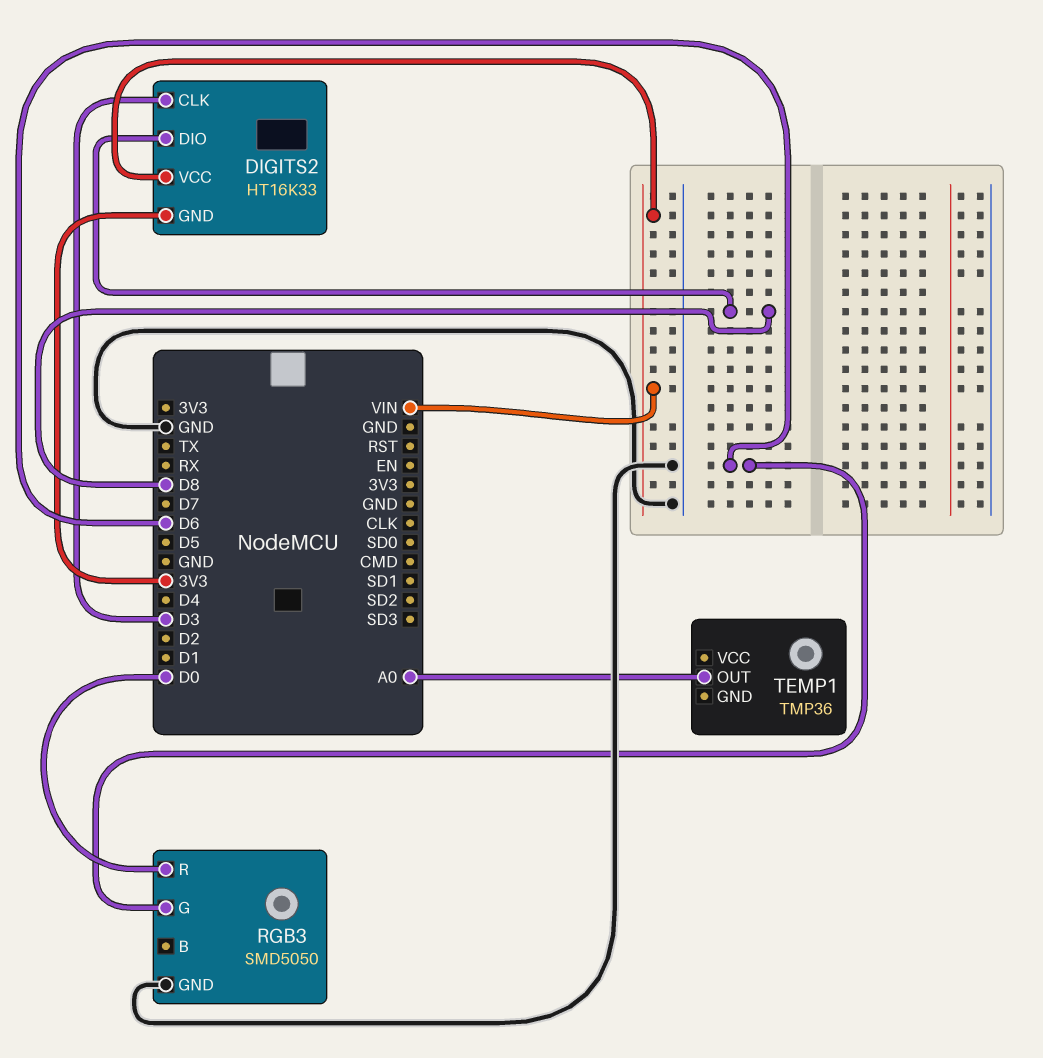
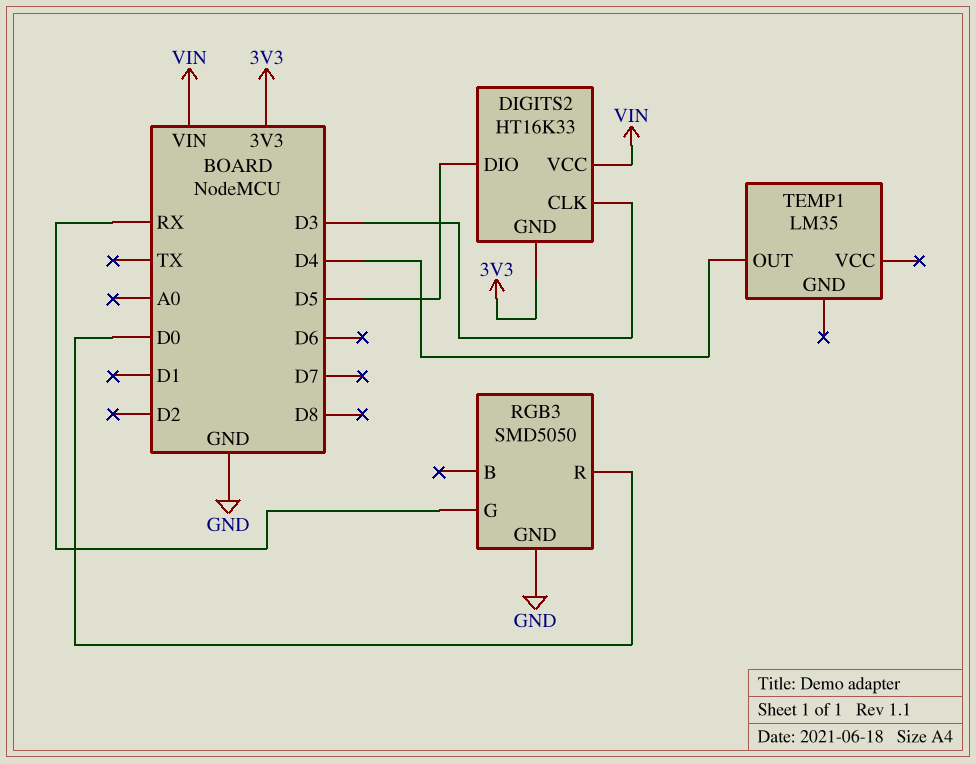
DIGITS2 pin DIO: D8 -> D5
RGB3 pin G: D6 -> RX
TEMP1: TMP36 -> LM35
TEMP1 pin OUT: A0 -> D4

